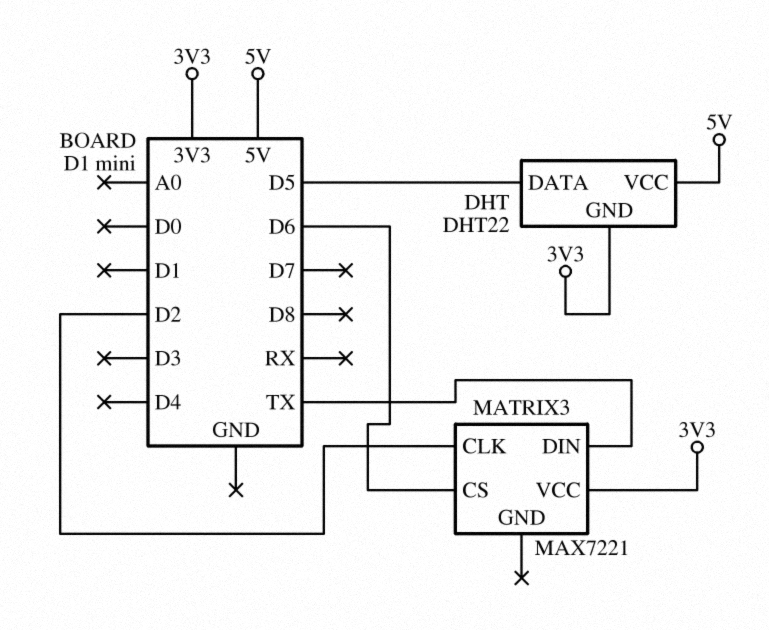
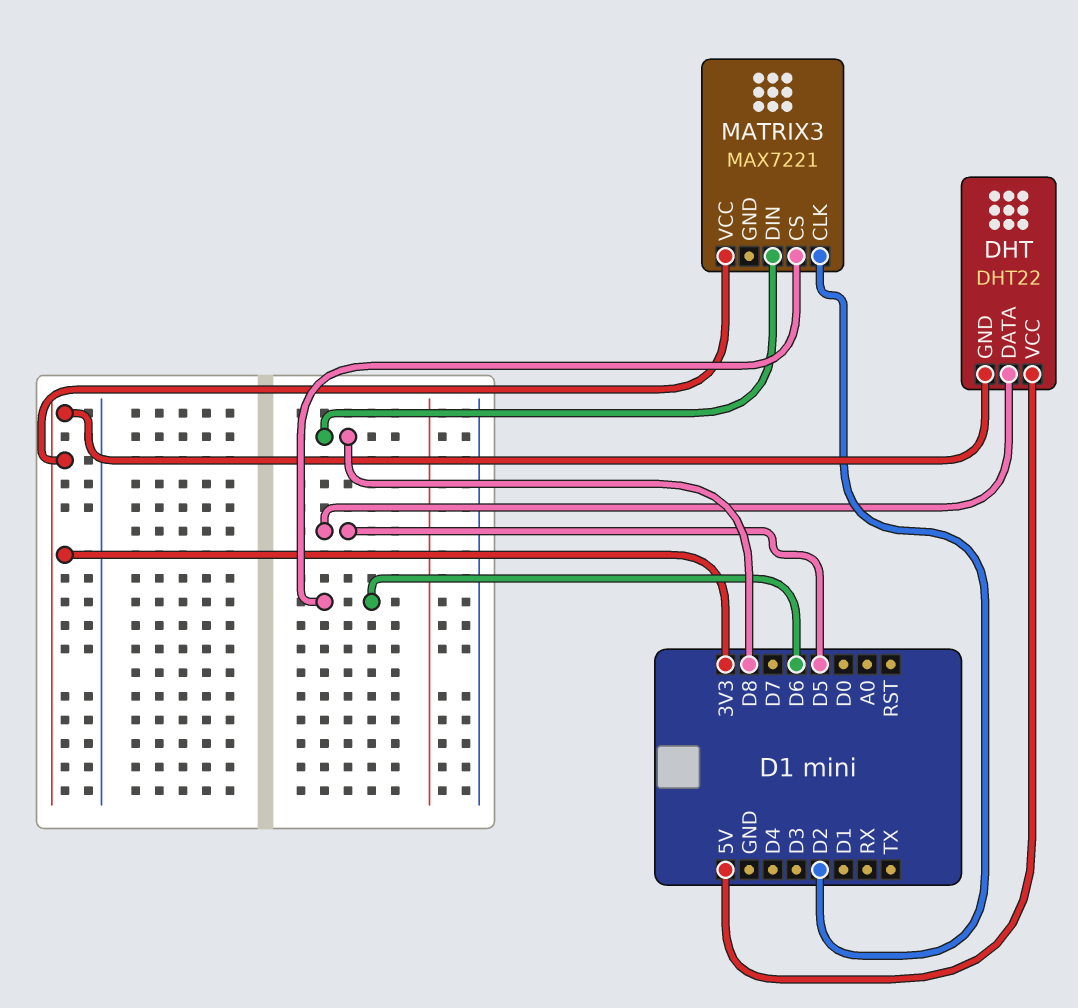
MATRIX3 pin DIN: TX -> D8

